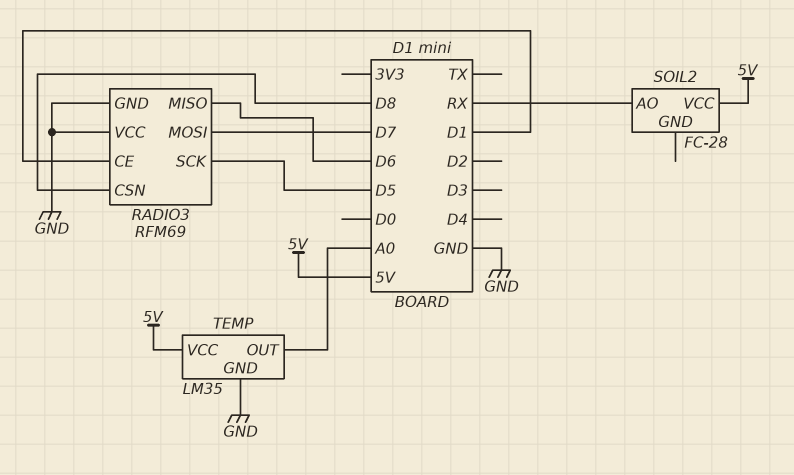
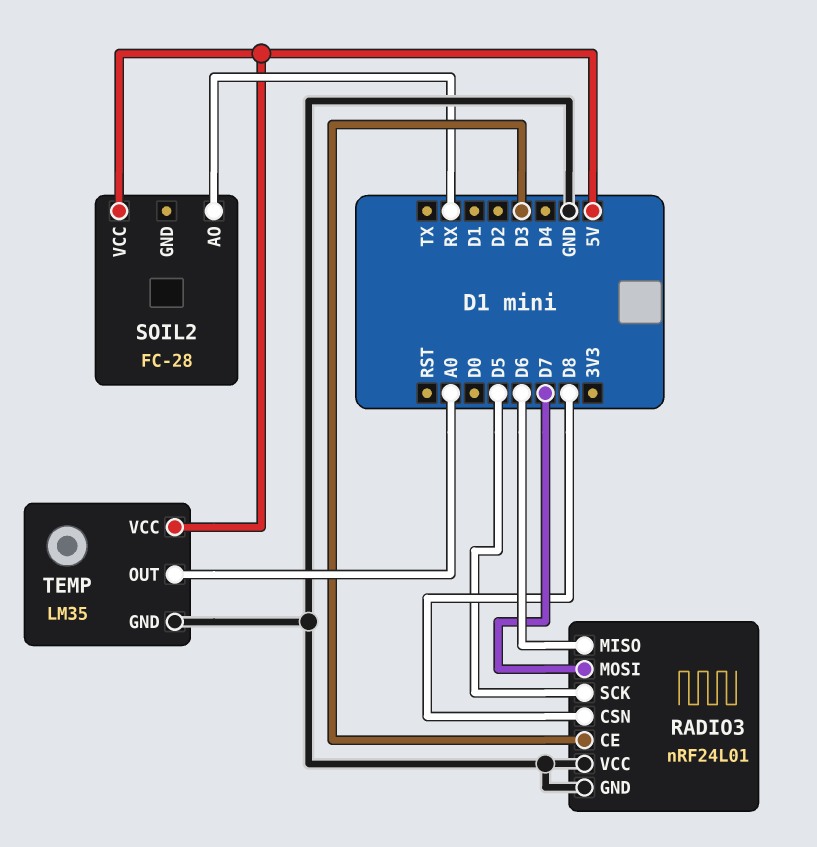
RADIO3: RFM69 -> nRF24L01
RADIO3 pin CE: D1 -> D3

